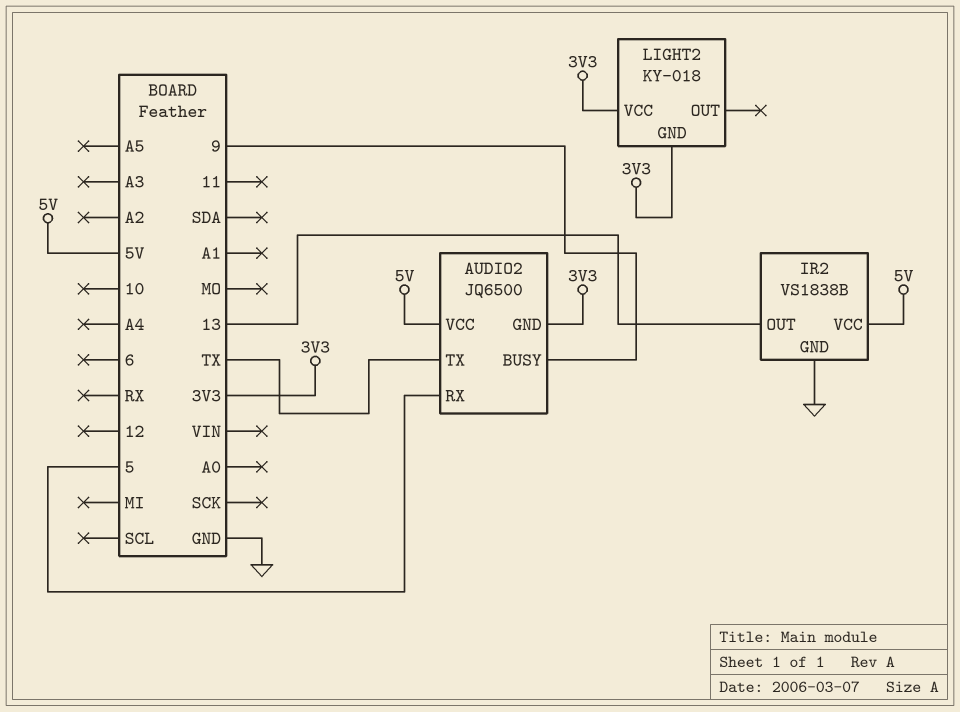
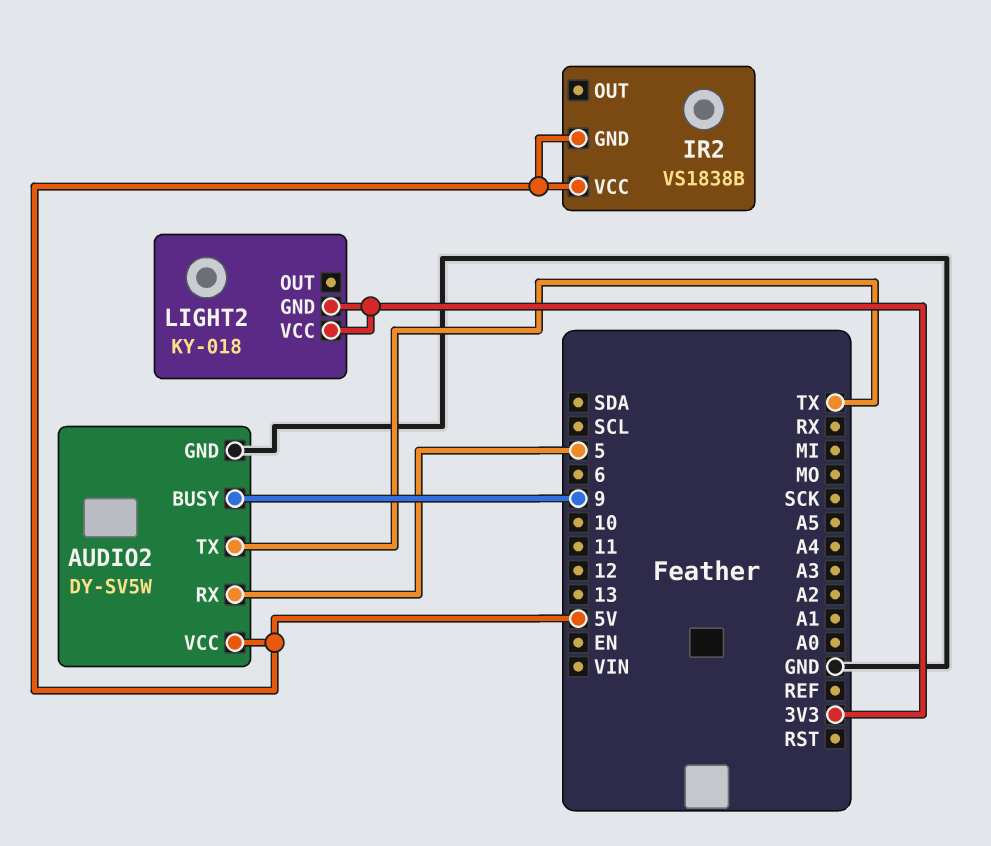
AUDIO2: JQ6500 -> DY-SV5W
AUDIO2 pin GND: 3V3 -> GND
IR2 pin GND: GND -> 5V
IR2 pin OUT: 13 -> none

